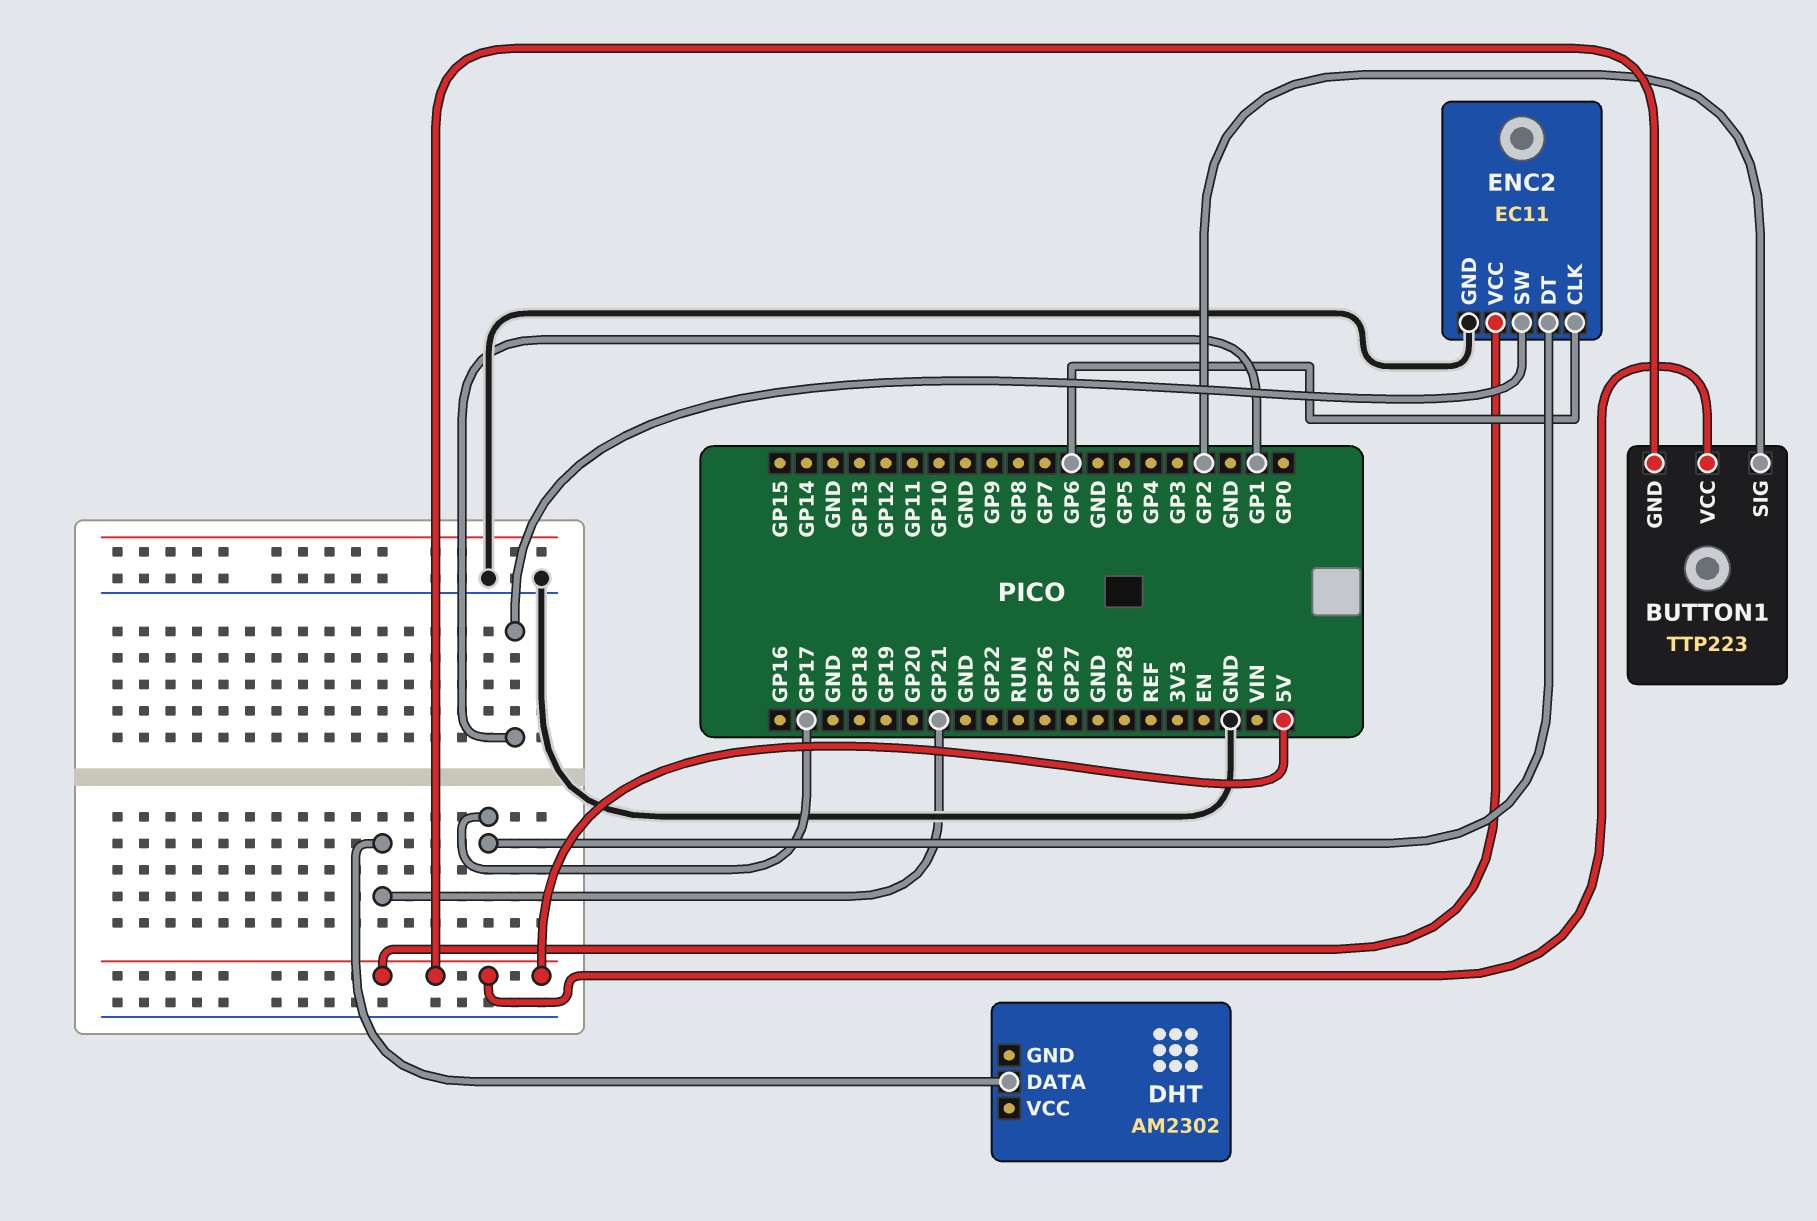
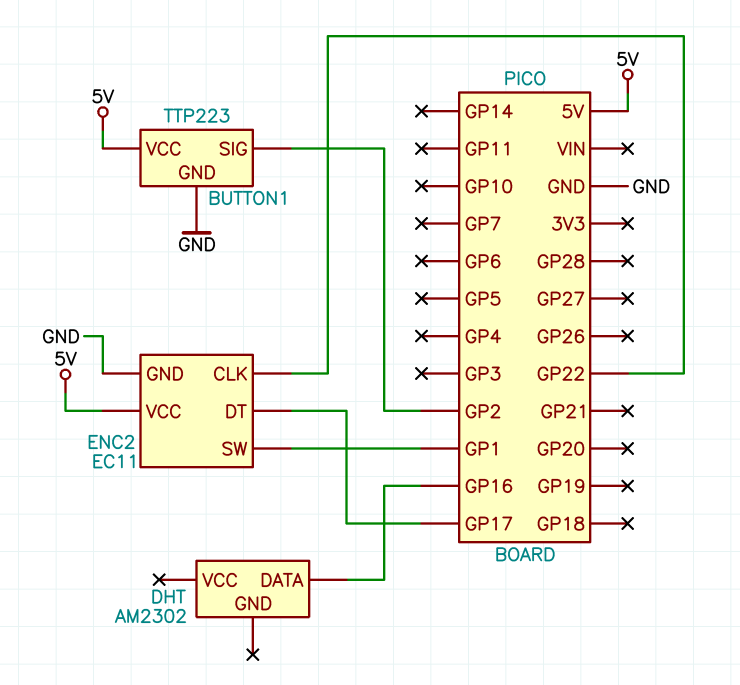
BUTTON1 pin GND: 5V -> GND
DHT pin DATA: GP21 -> GP16
ENC2 pin CLK: GP6 -> GP22

